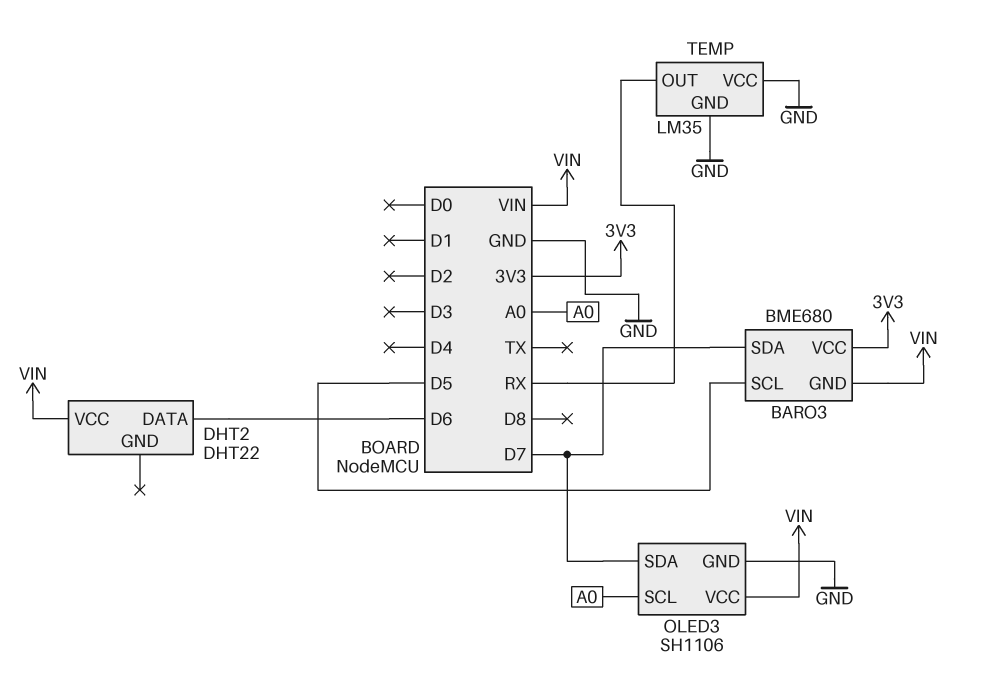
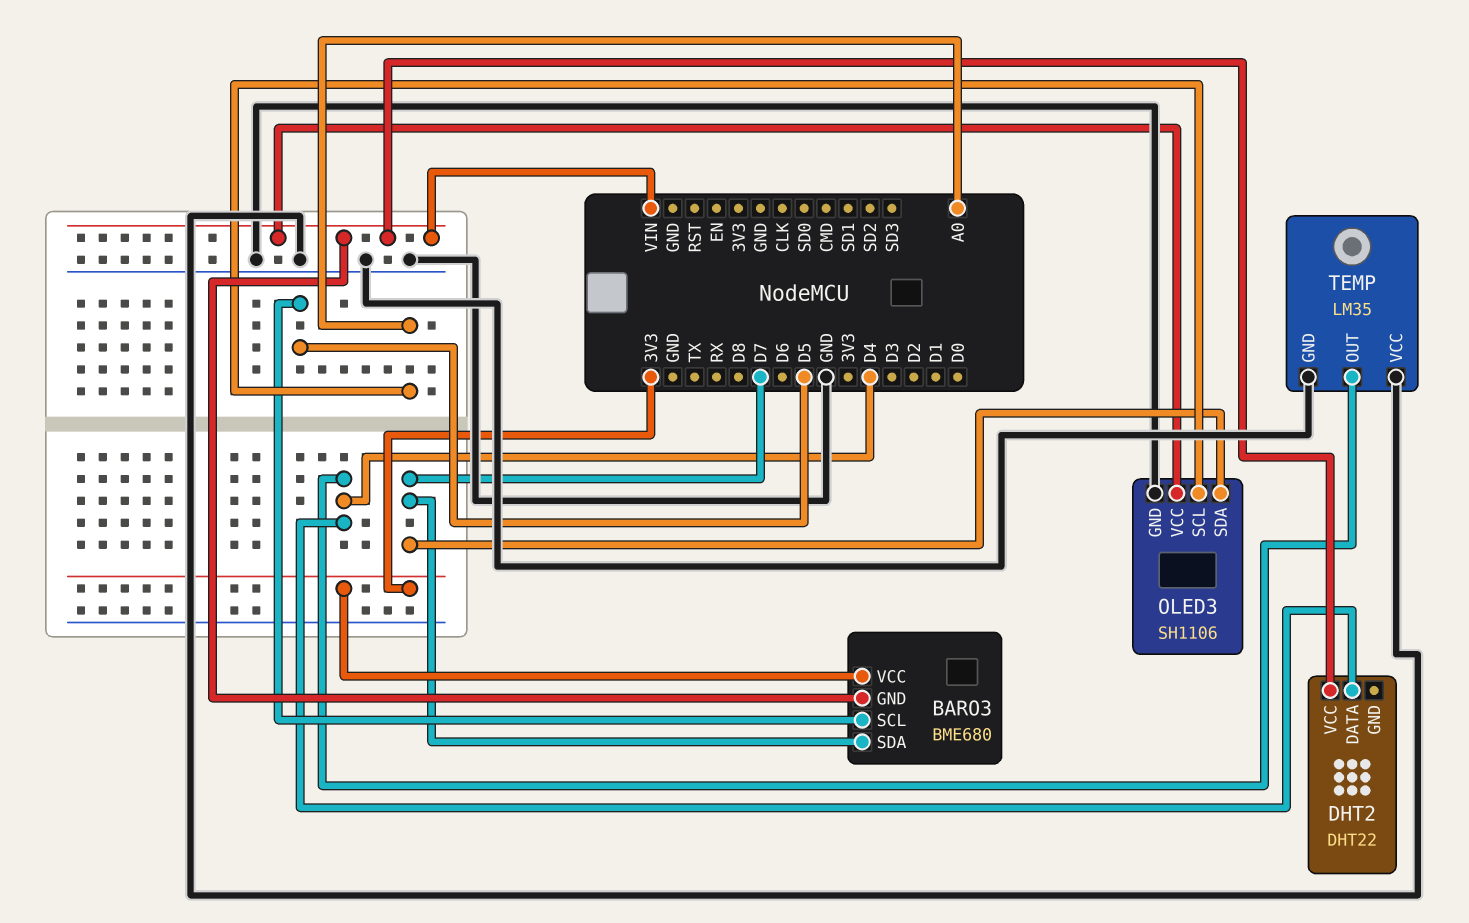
DHT2 pin DATA: D6 -> D4
TEMP pin OUT: RX -> D4

